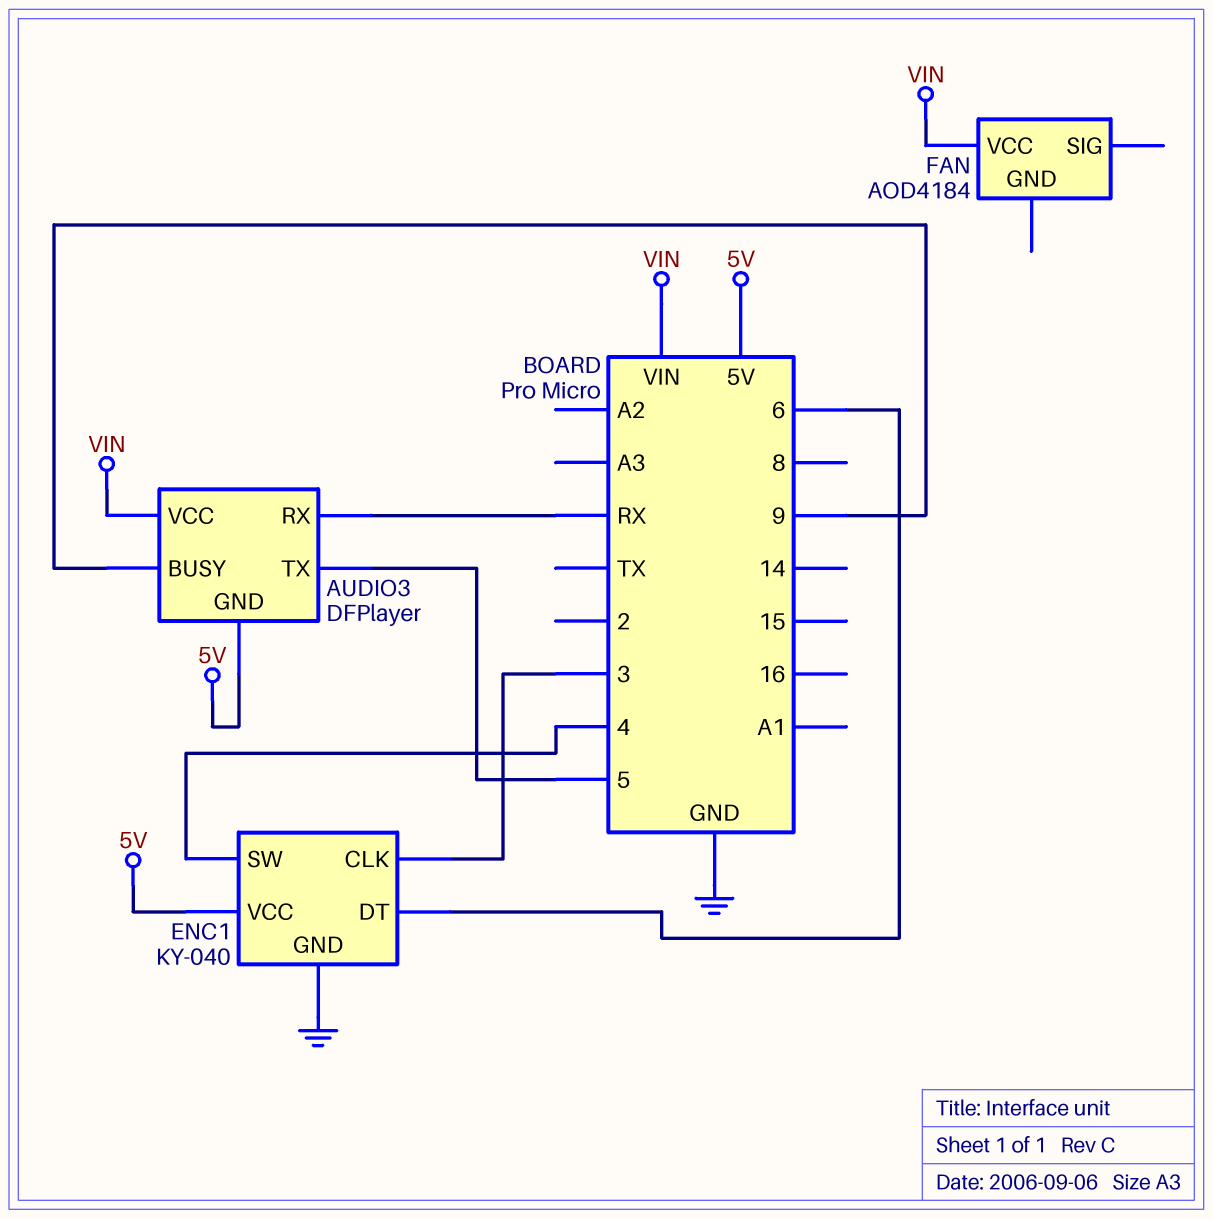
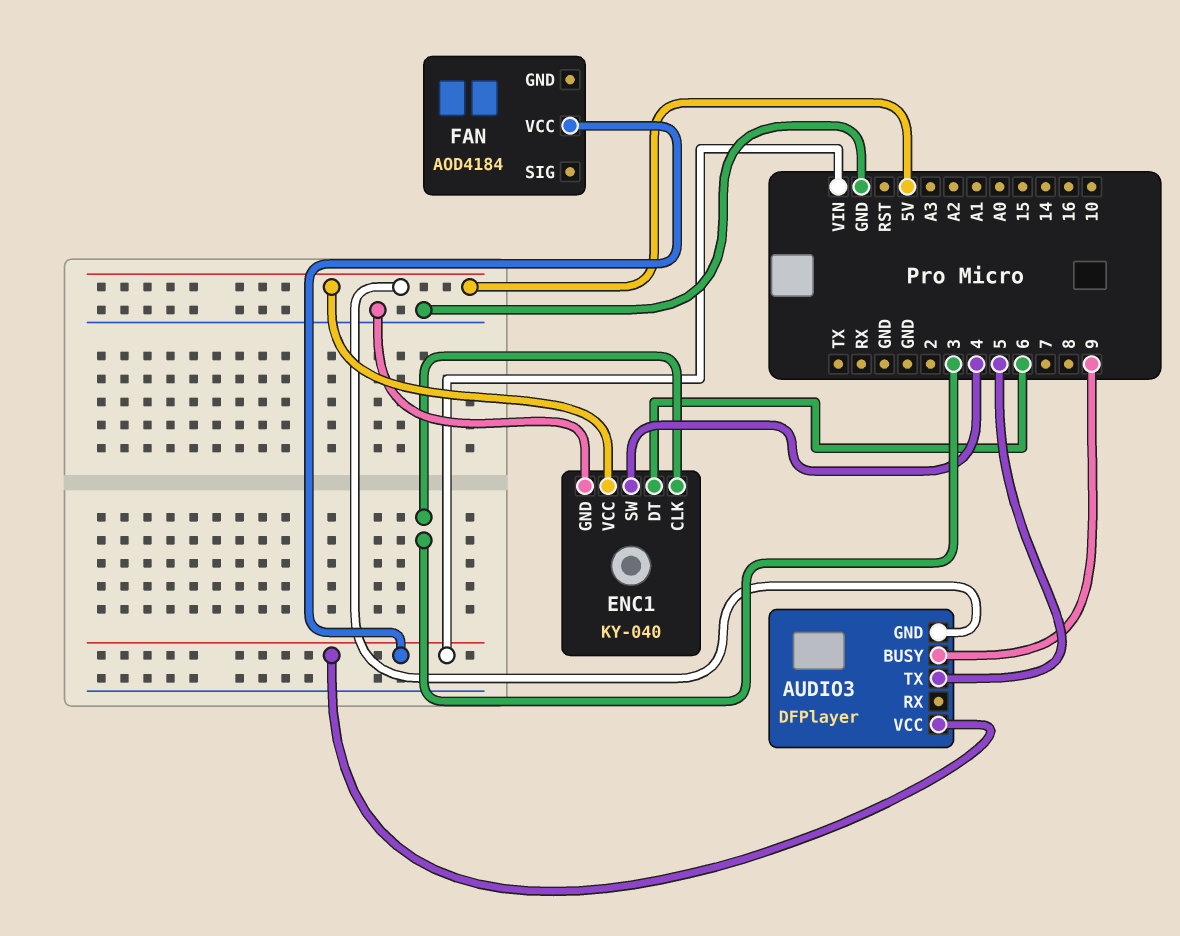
AUDIO3 pin RX: RX -> none

